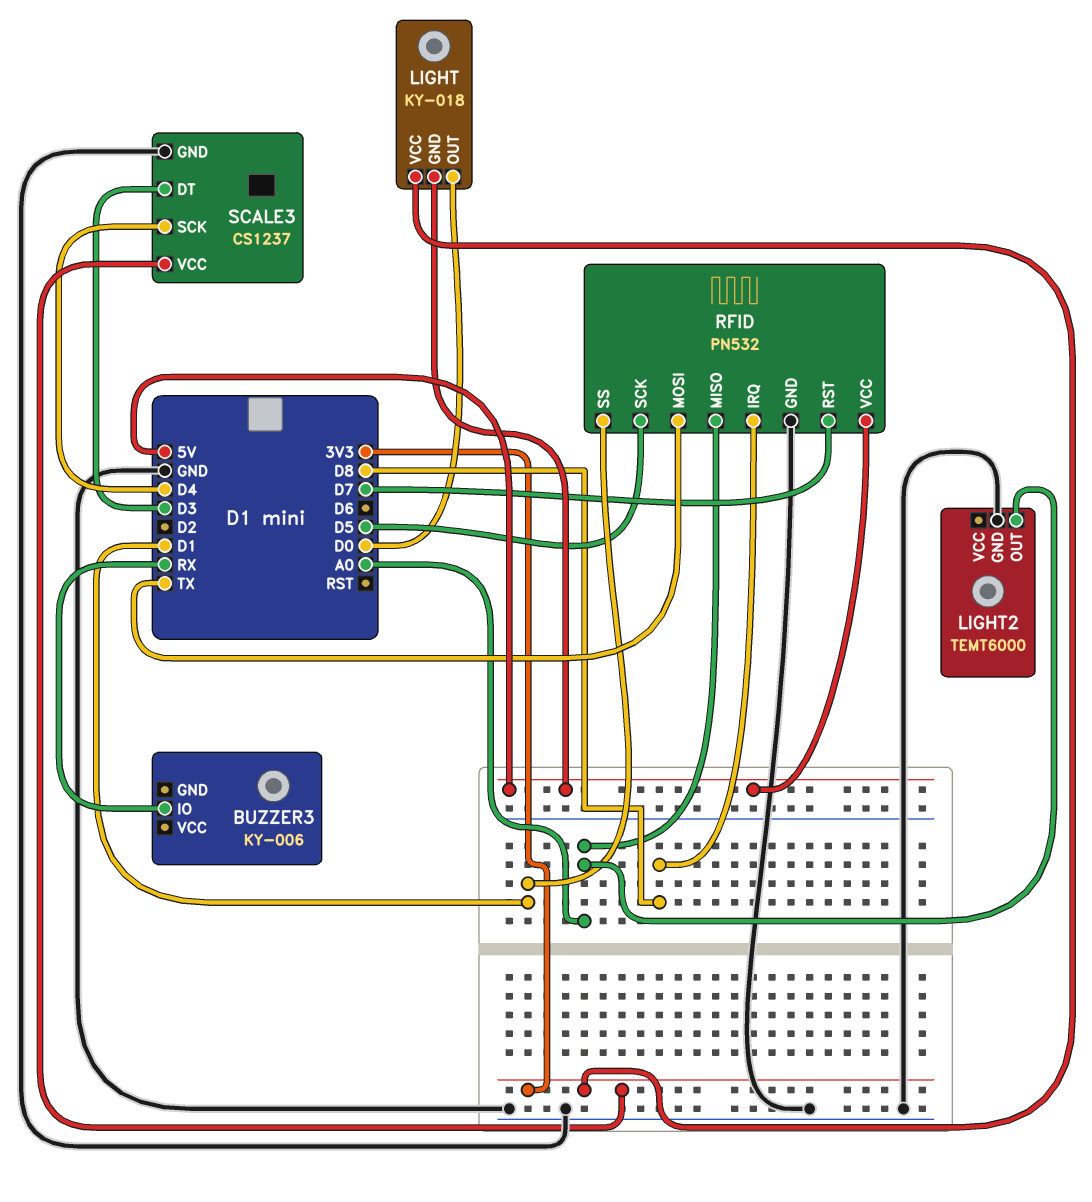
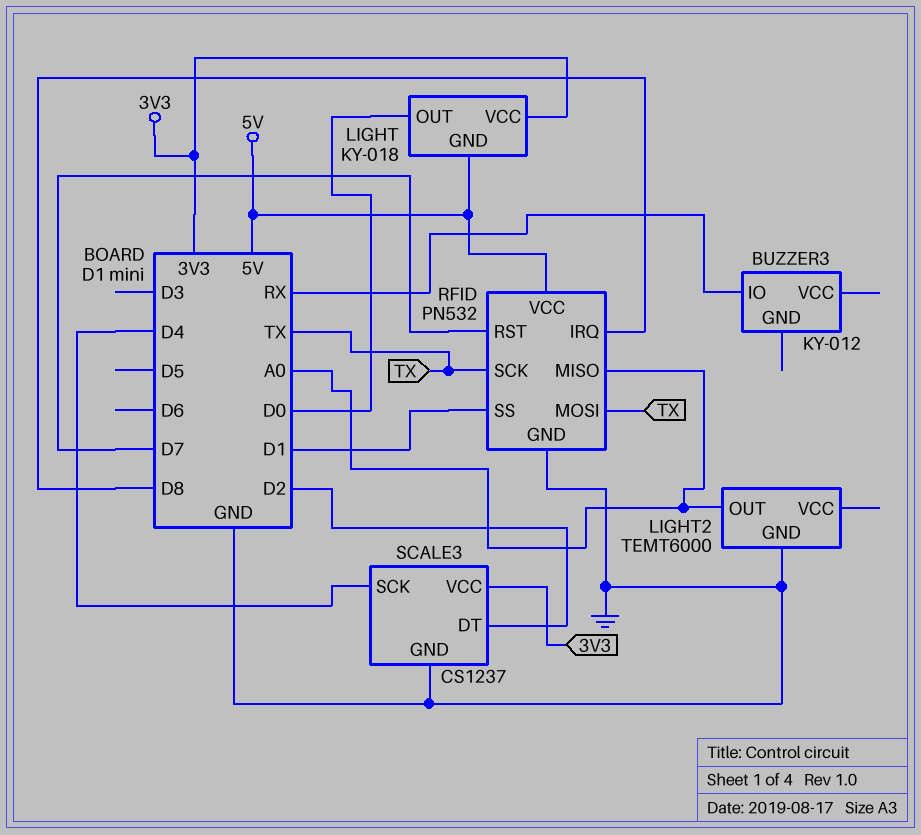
BUZZER3: KY-006 -> KY-012
RFID pin SCK: D5 -> TX
SCALE3 pin DT: D3 -> D2

